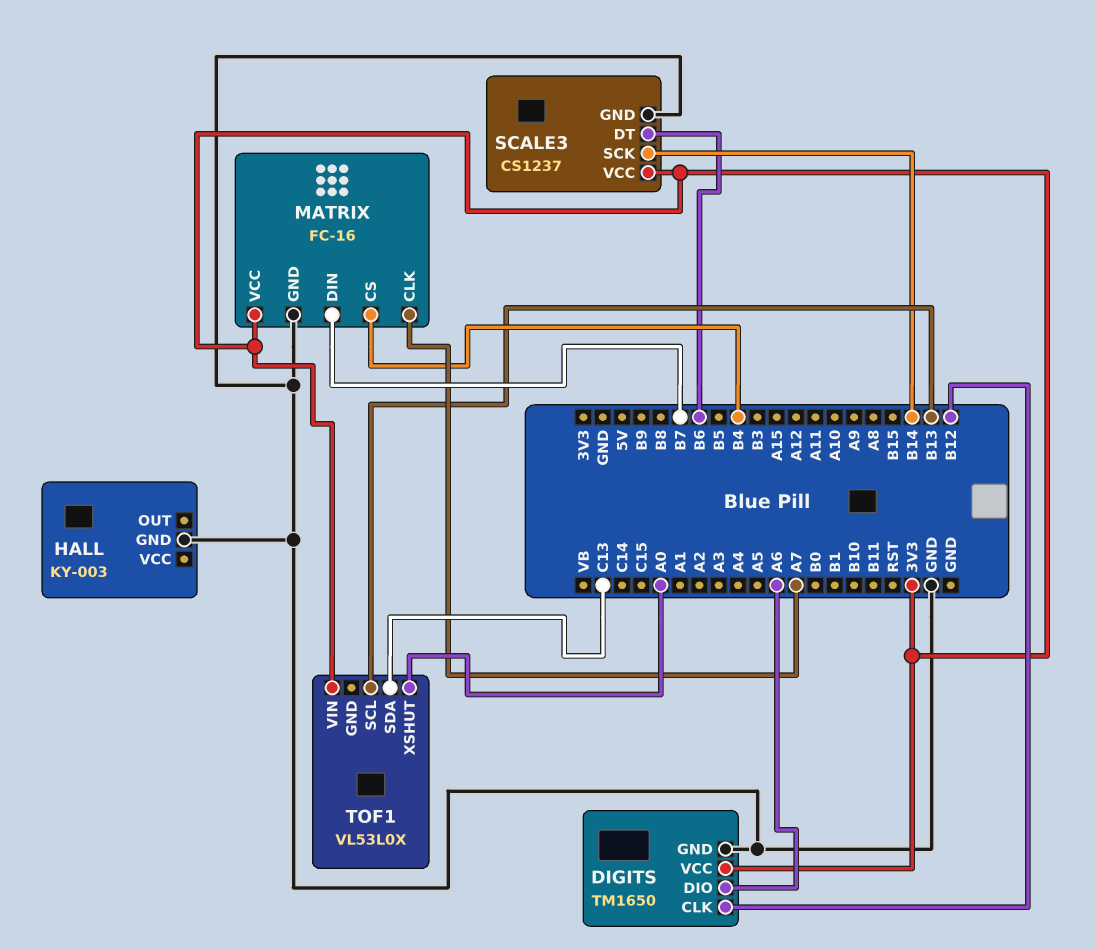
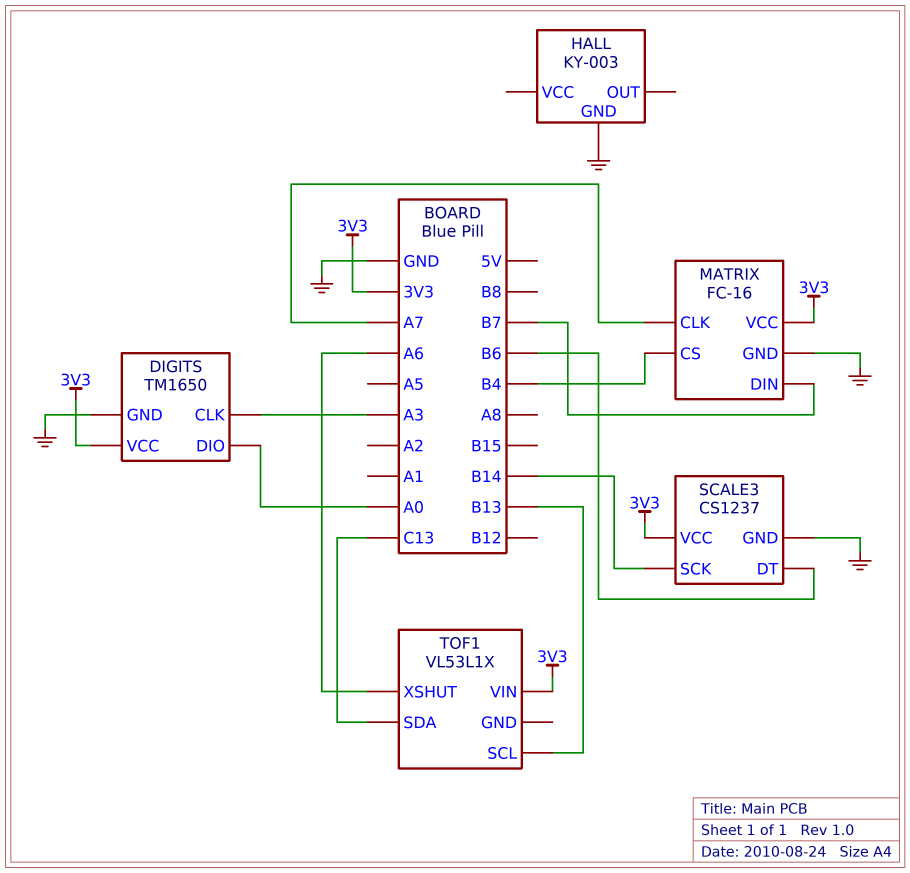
DIGITS pin CLK: B12 -> A3
DIGITS pin DIO: A6 -> A0
TOF1: VL53L0X -> VL53L1X
TOF1 pin XSHUT: A0 -> A6

